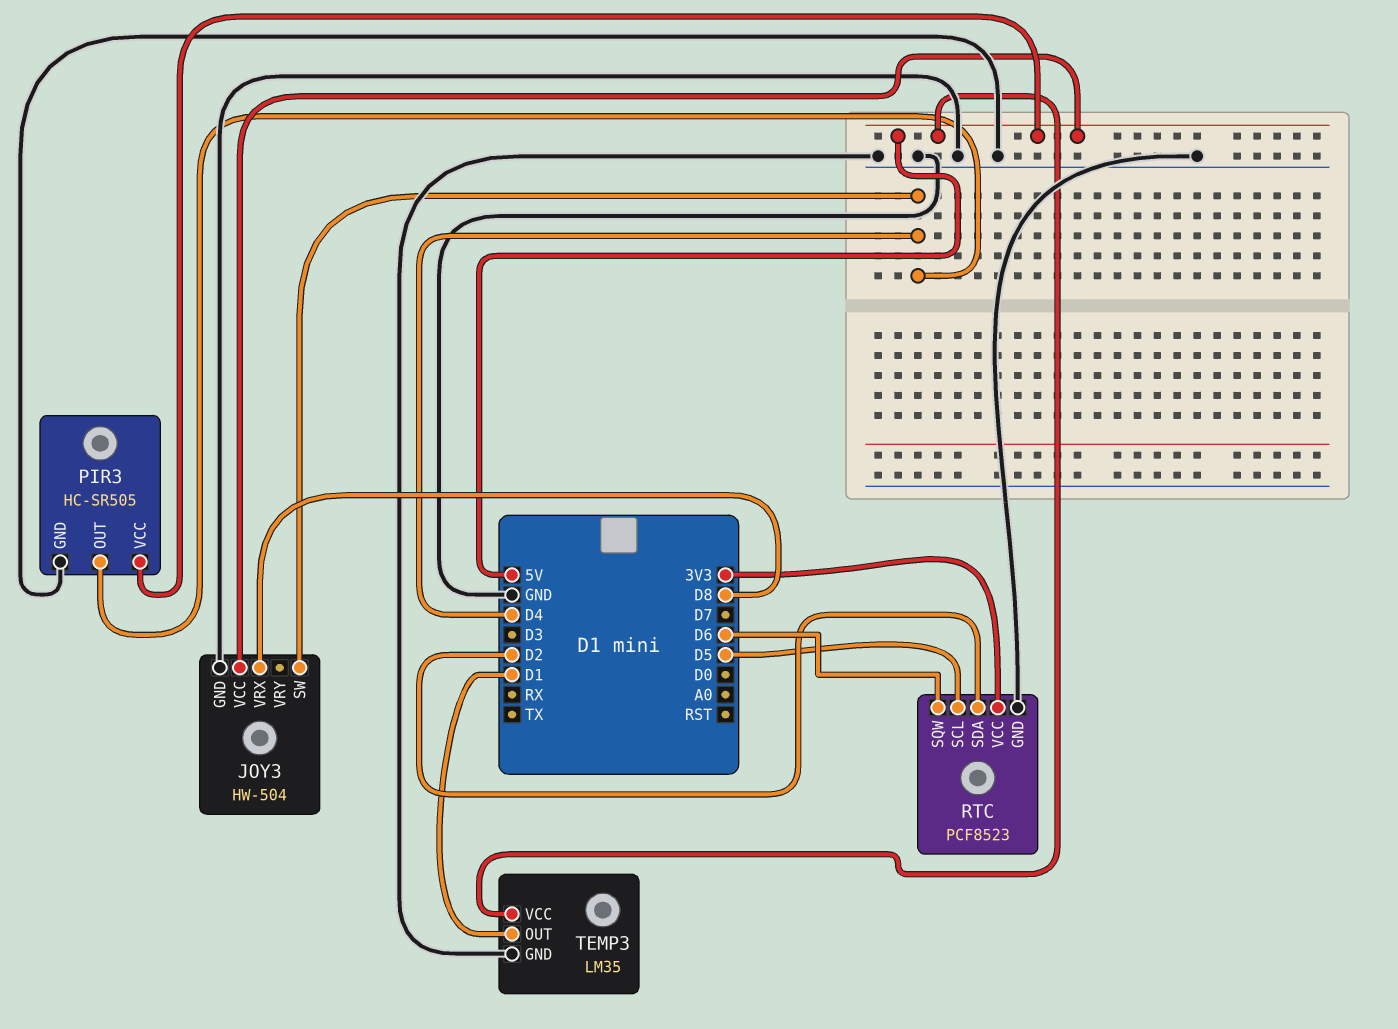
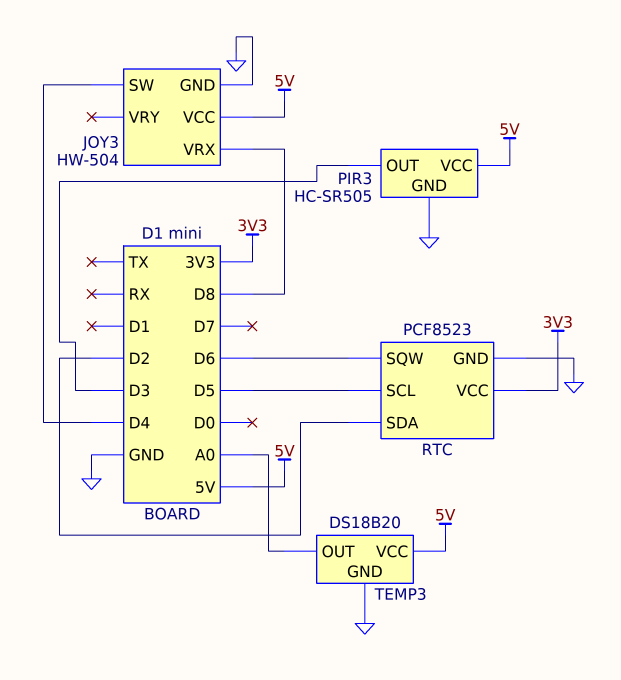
PIR3 pin OUT: D4 -> D3
TEMP3: LM35 -> DS18B20
TEMP3 pin OUT: D1 -> A0

